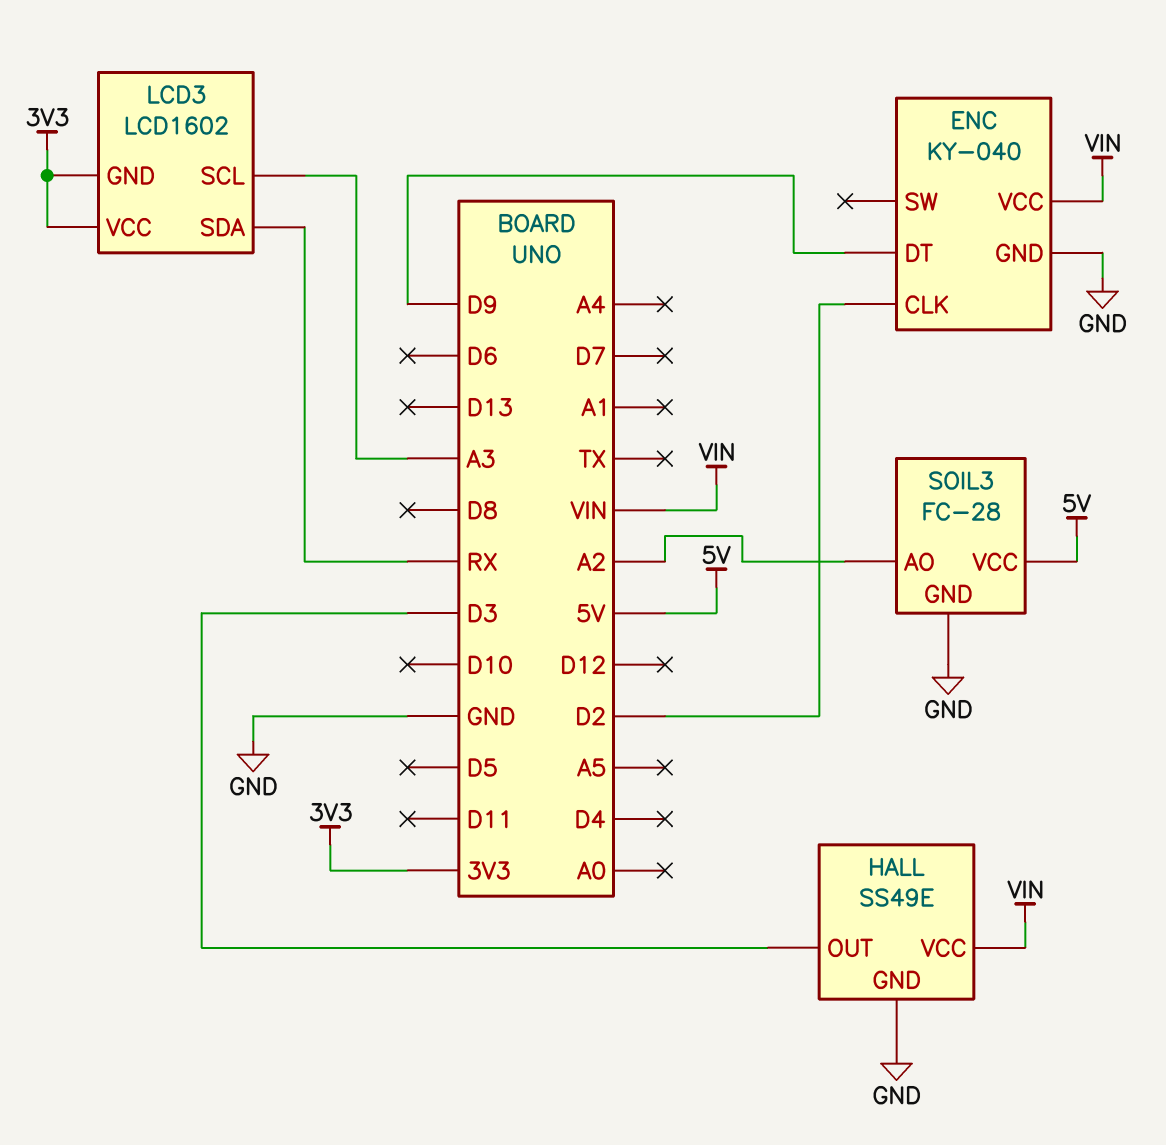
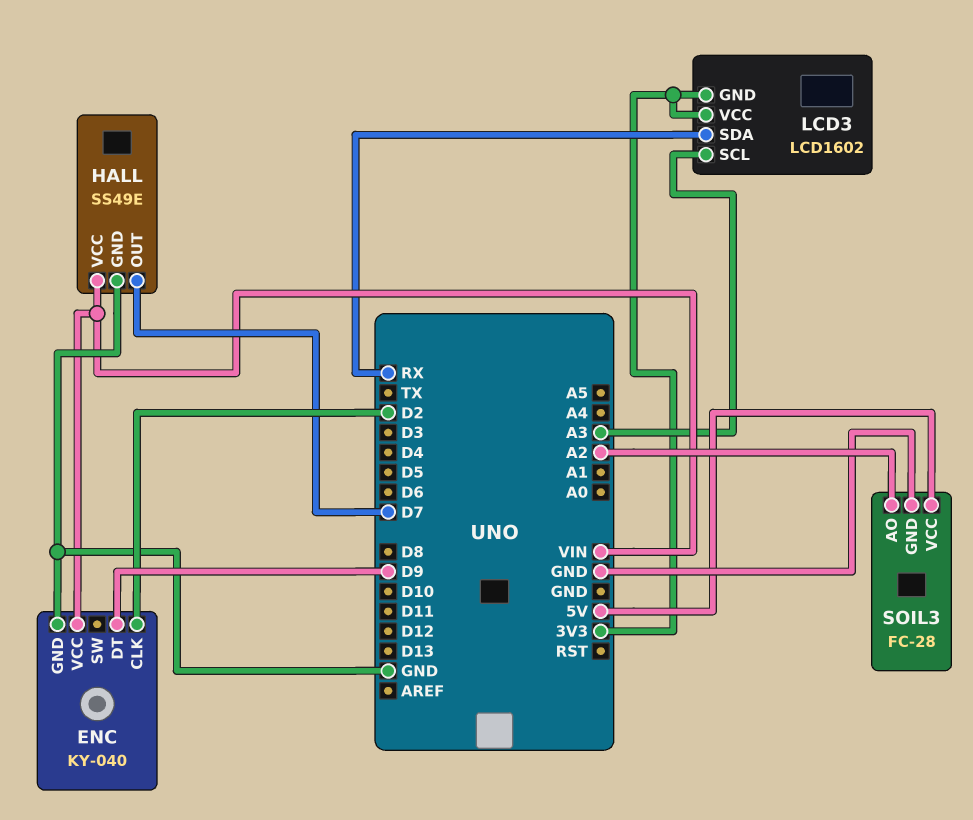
HALL pin OUT: D3 -> D7

